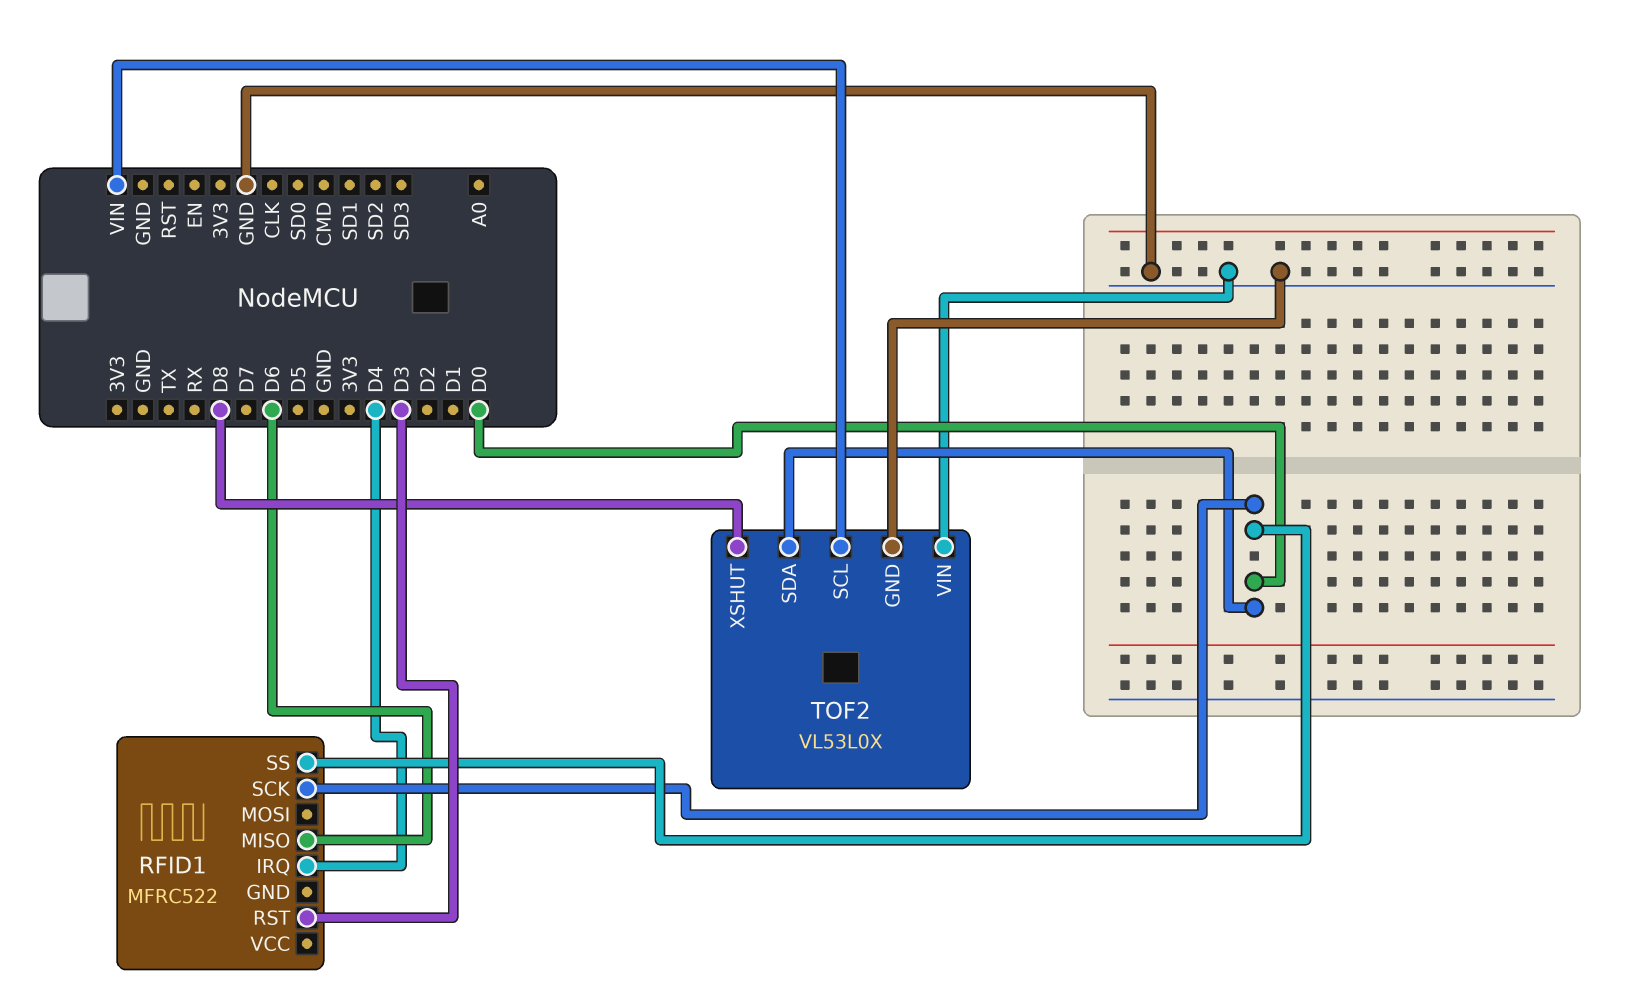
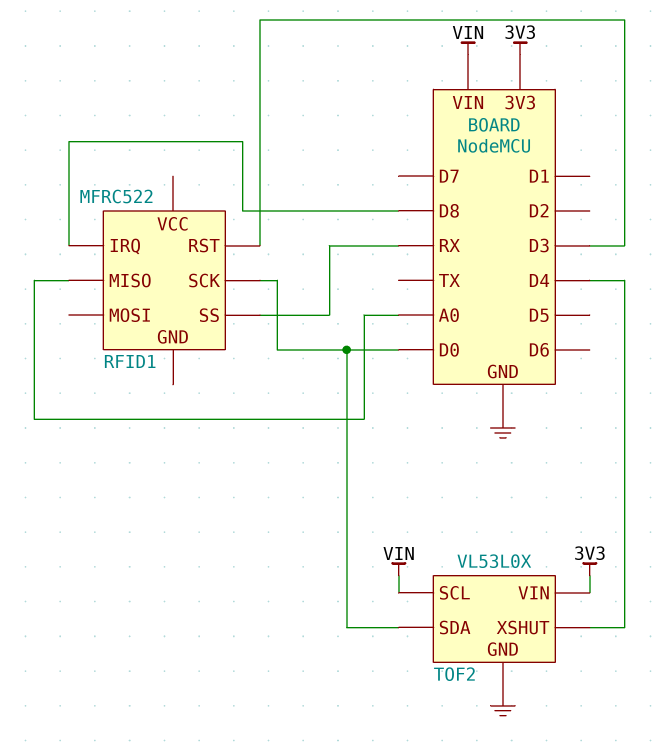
RFID1 pin IRQ: D4 -> D8
RFID1 pin MISO: D6 -> A0
RFID1 pin SS: D0 -> RX
TOF2 pin VIN: GND -> 3V3
TOF2 pin XSHUT: D8 -> D4

